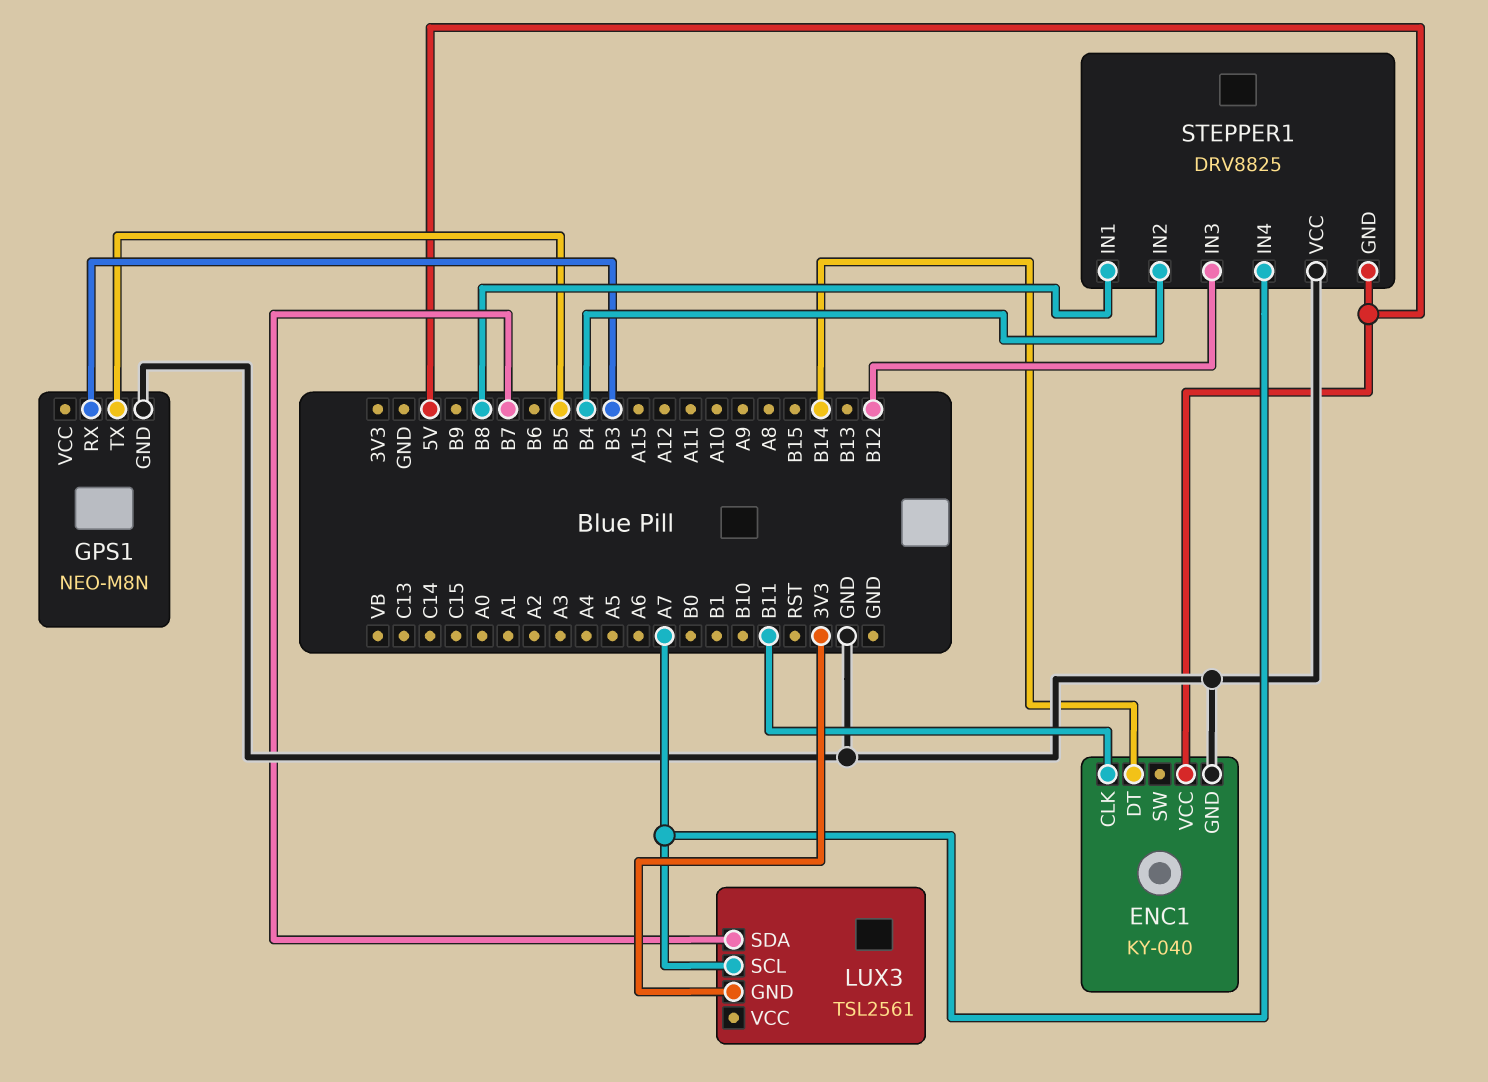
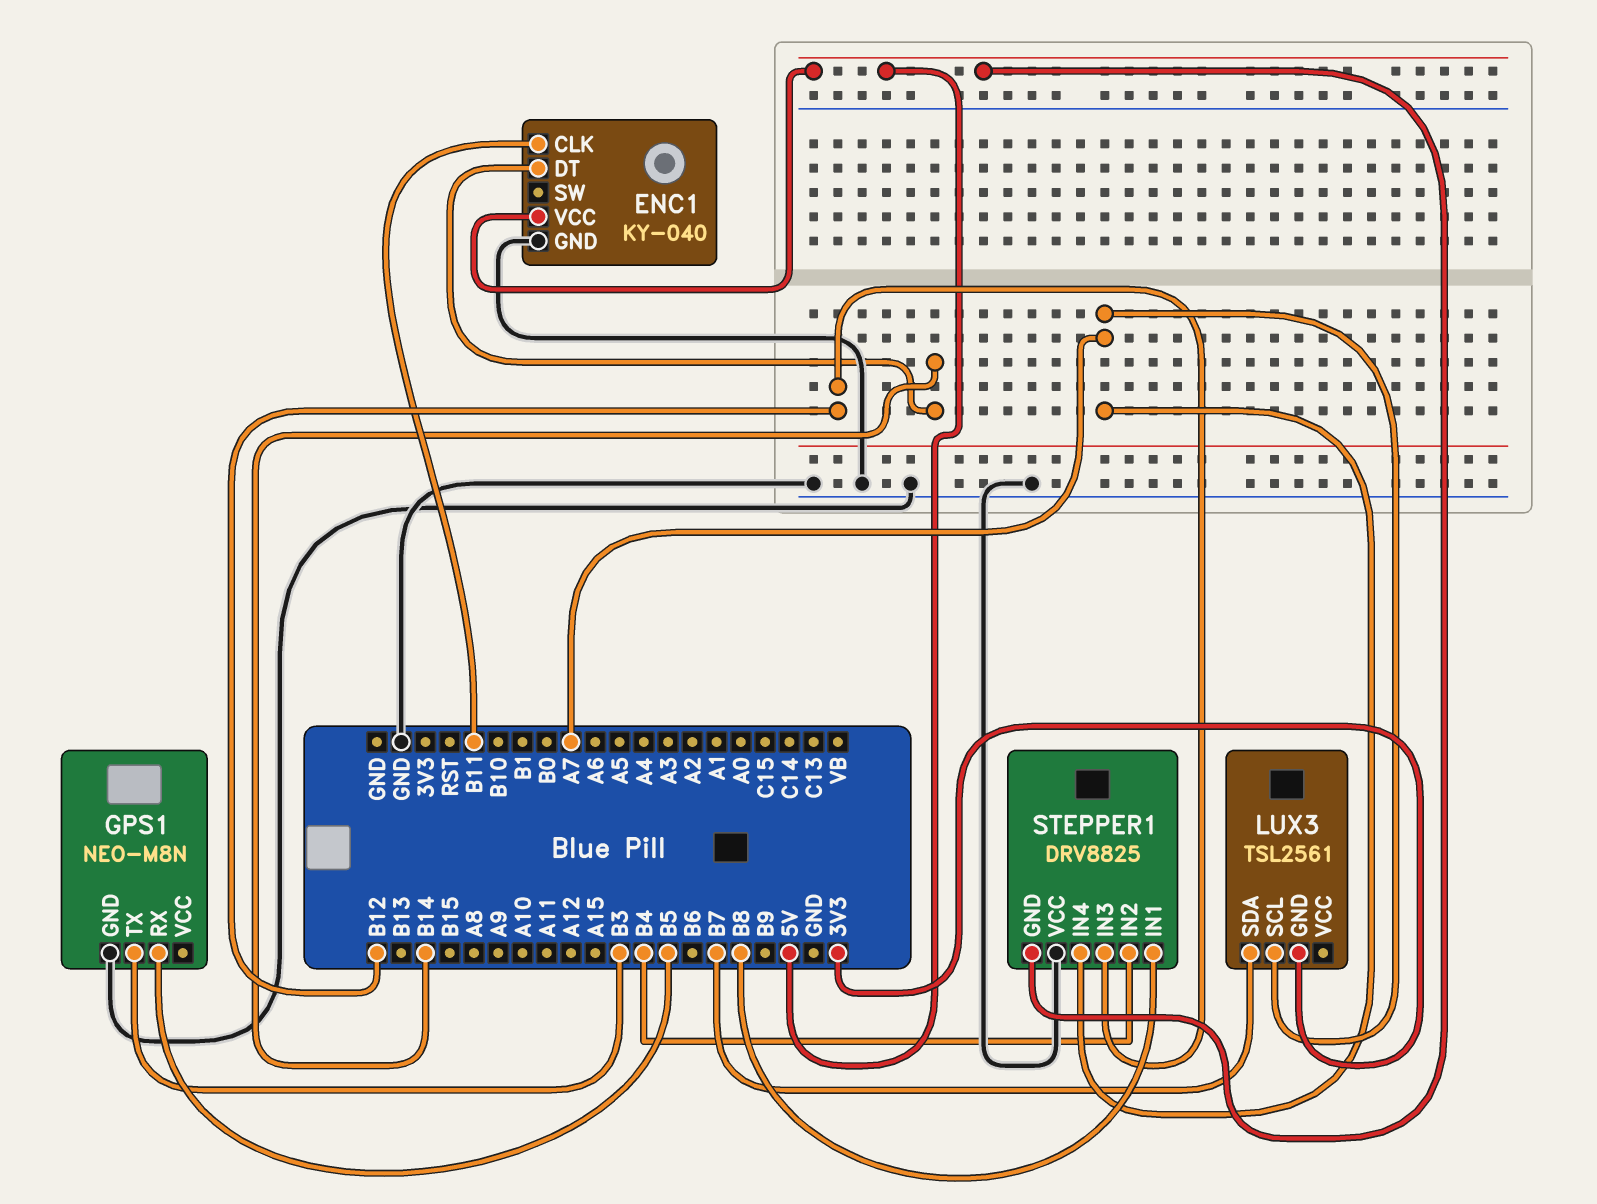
GPS1 pin RX: B3 -> B5
GPS1 pin TX: B5 -> B3

